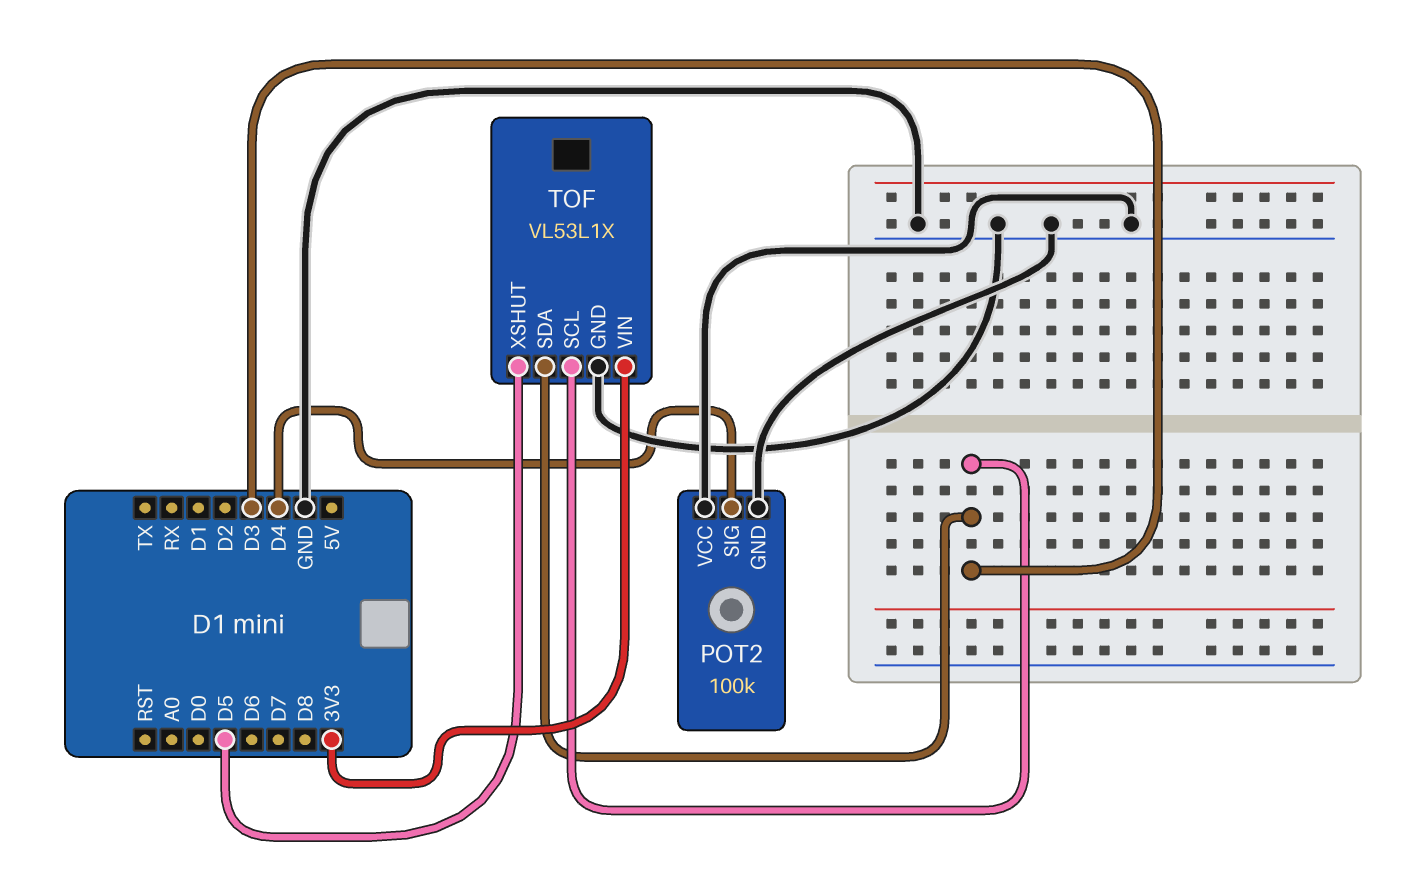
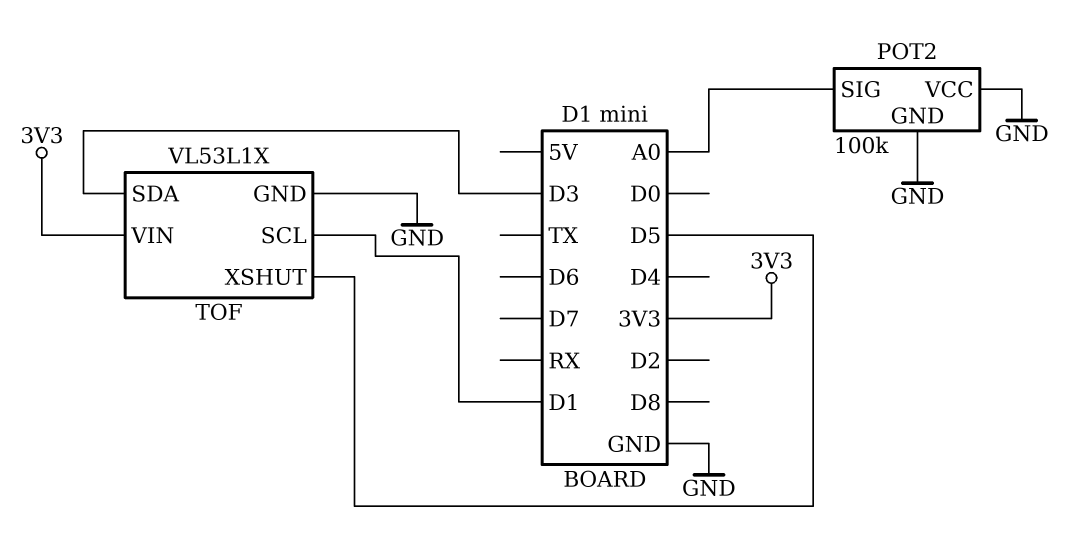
POT2 pin SIG: D4 -> A0
TOF pin SCL: D3 -> D1

